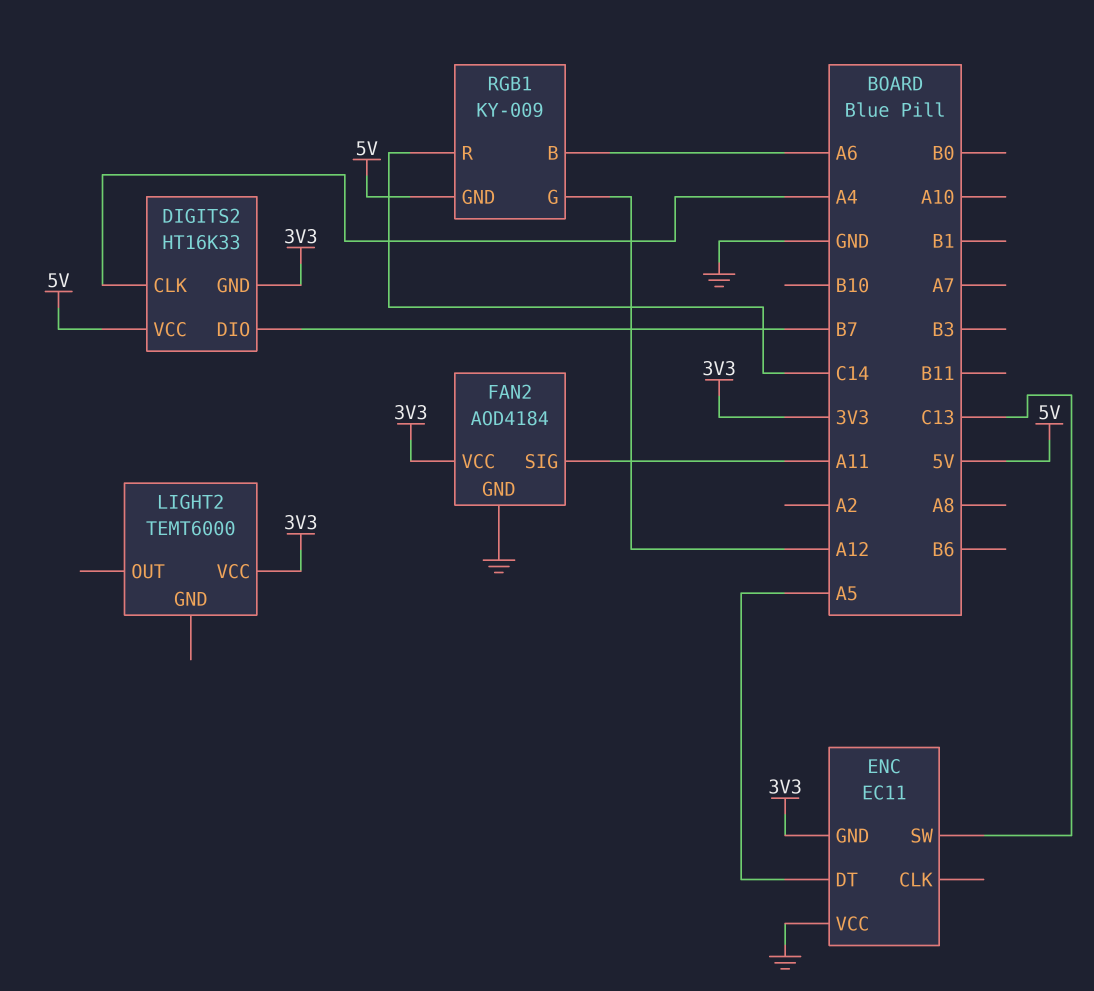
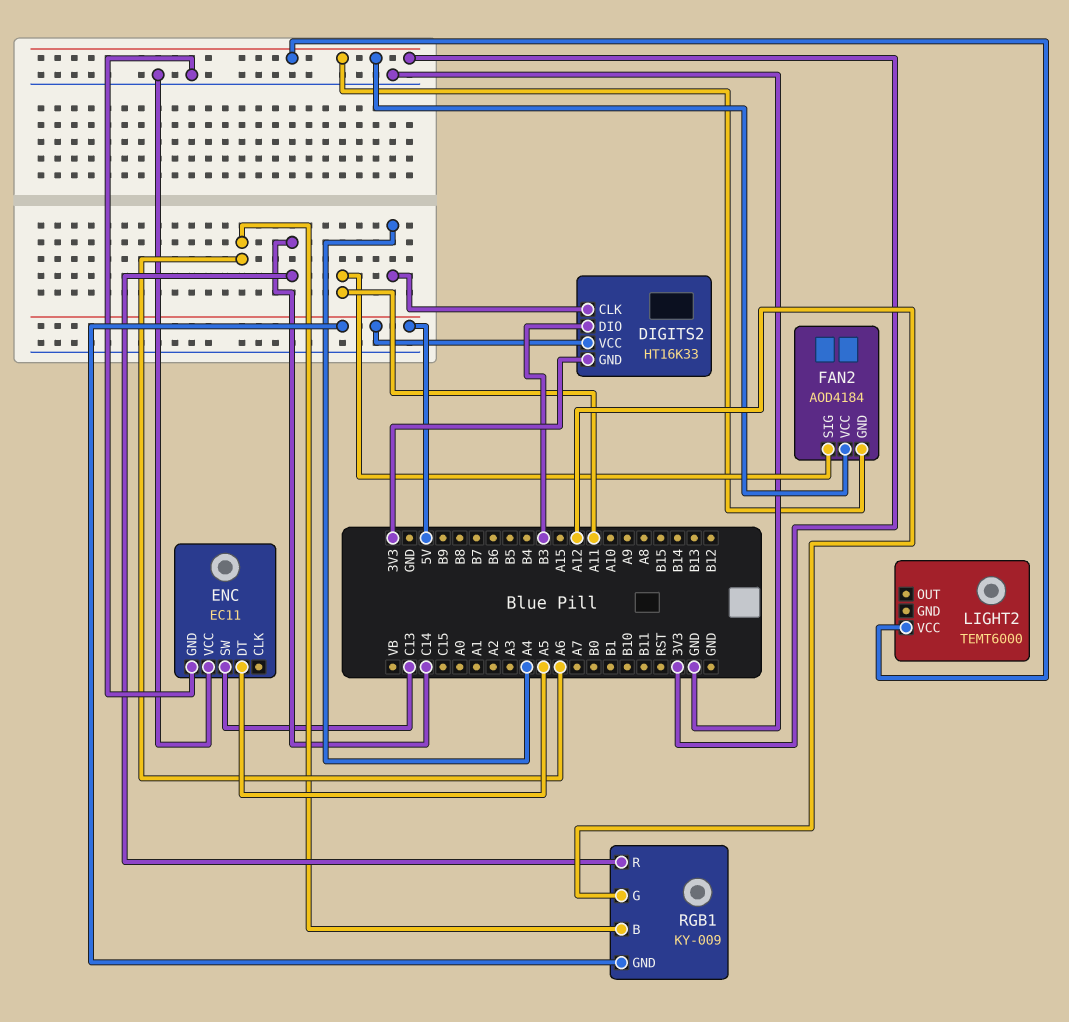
DIGITS2 pin DIO: B7 -> B3
ENC pin GND: 3V3 -> GND
FAN2 pin GND: GND -> 3V3

